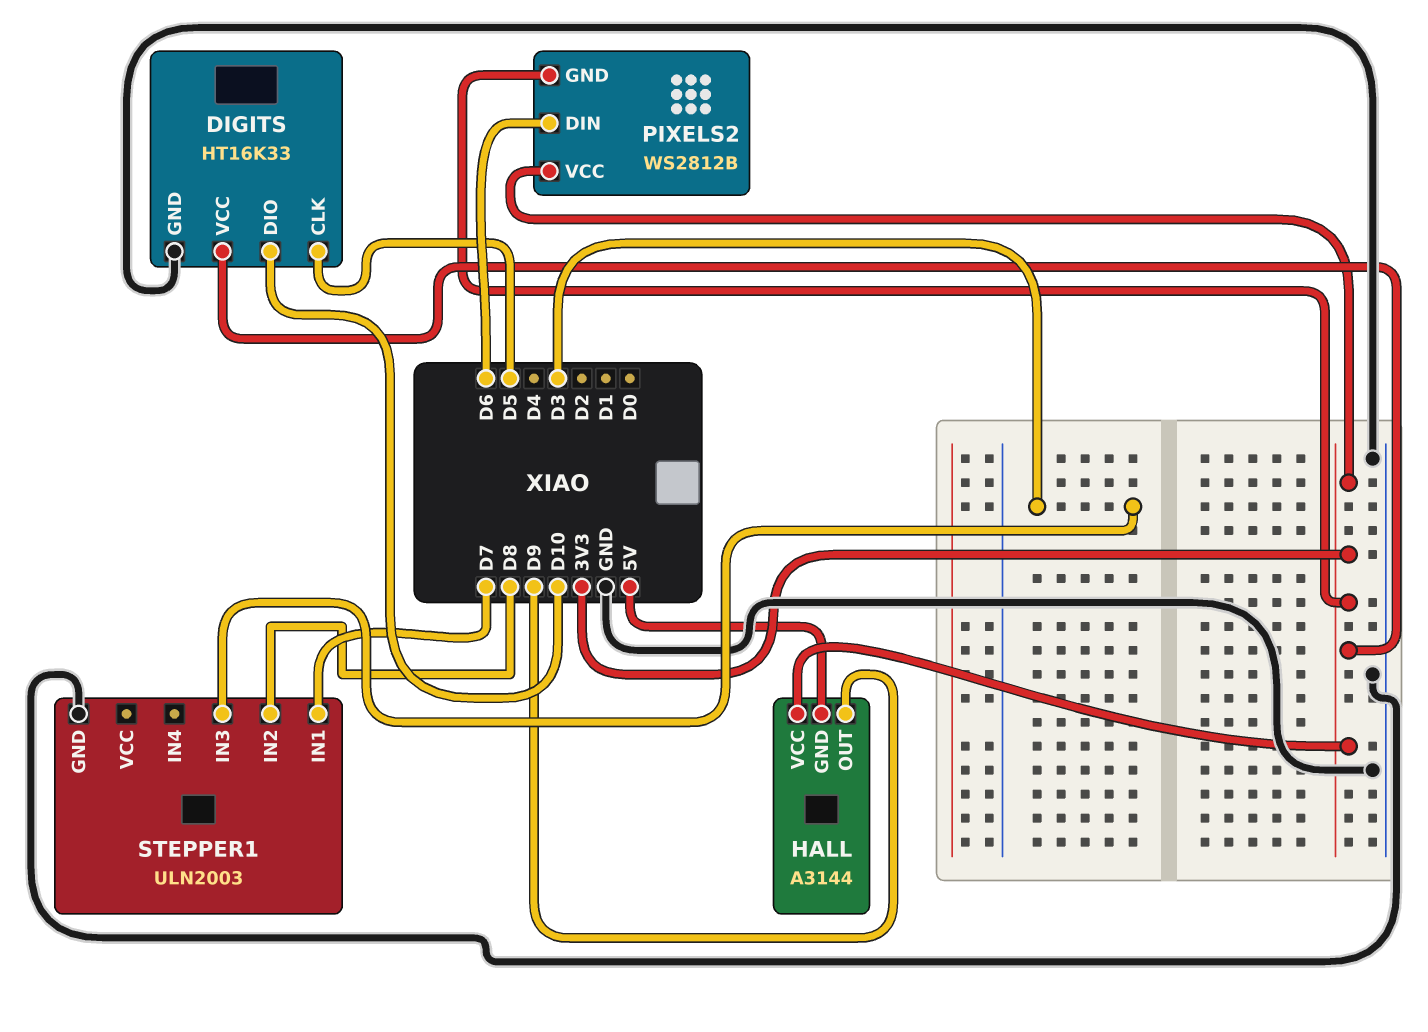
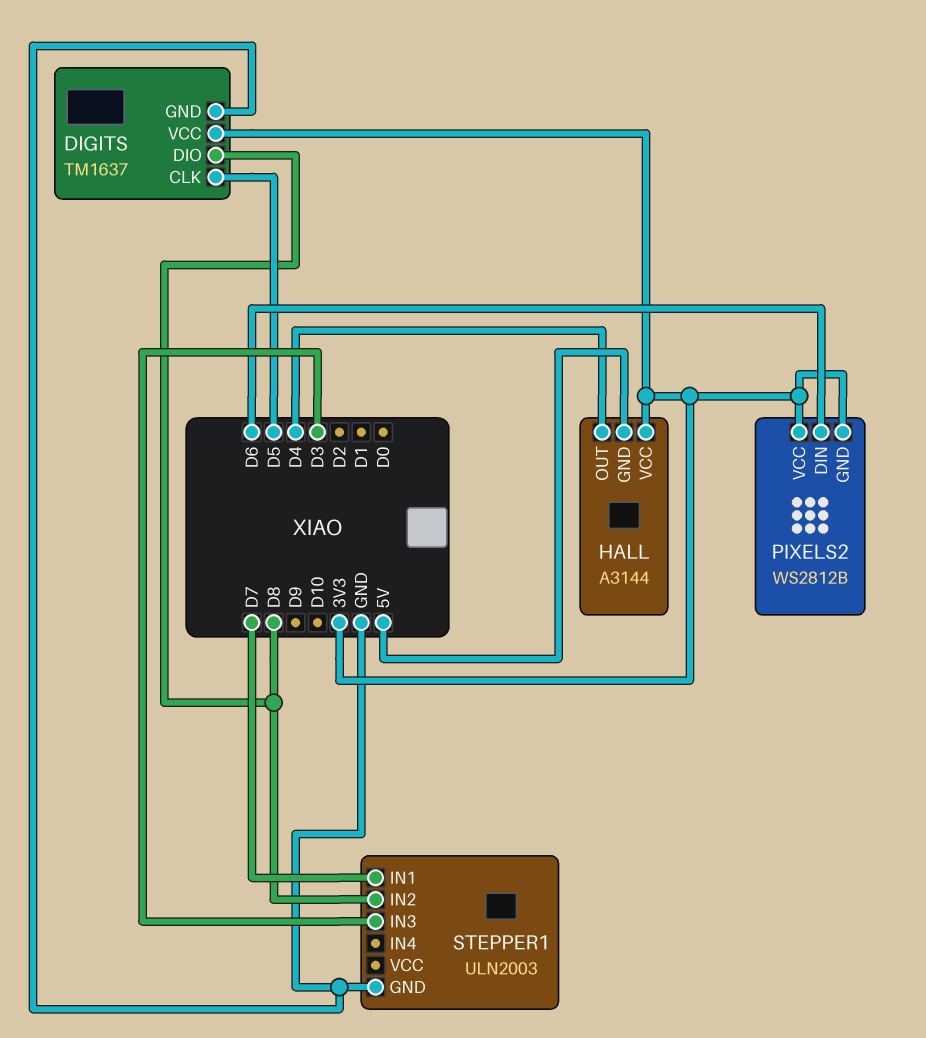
DIGITS: HT16K33 -> TM1637
DIGITS pin DIO: D10 -> D8
HALL pin OUT: D9 -> D4

